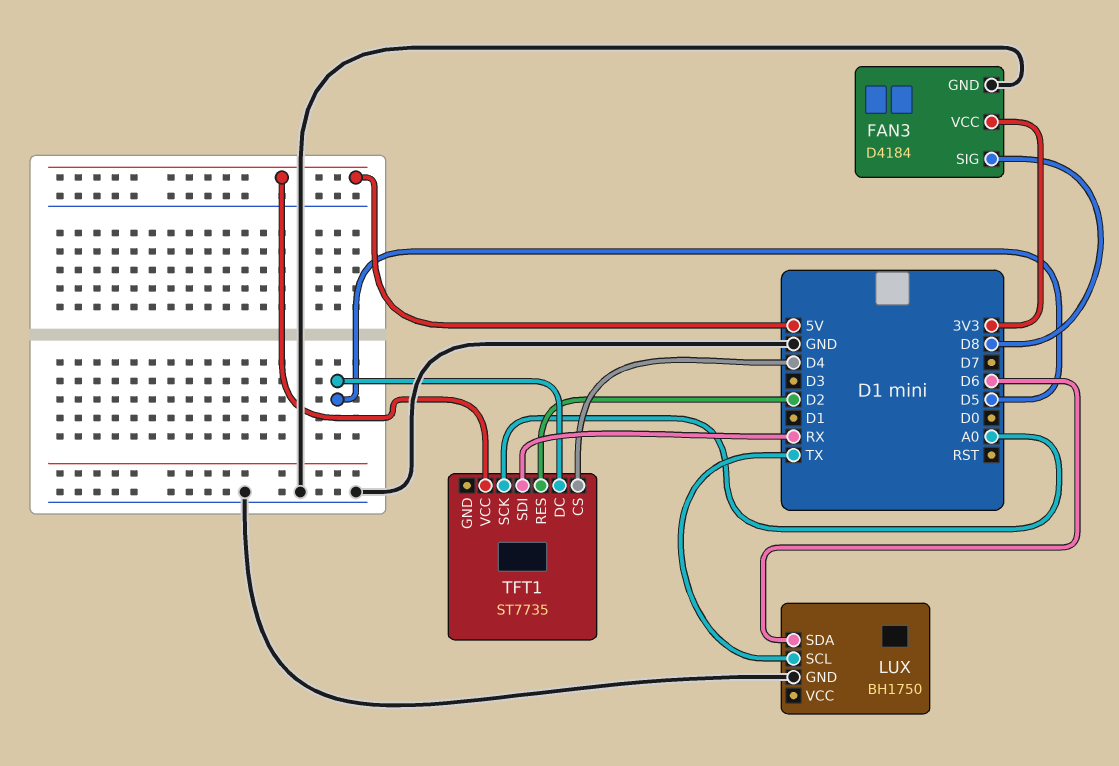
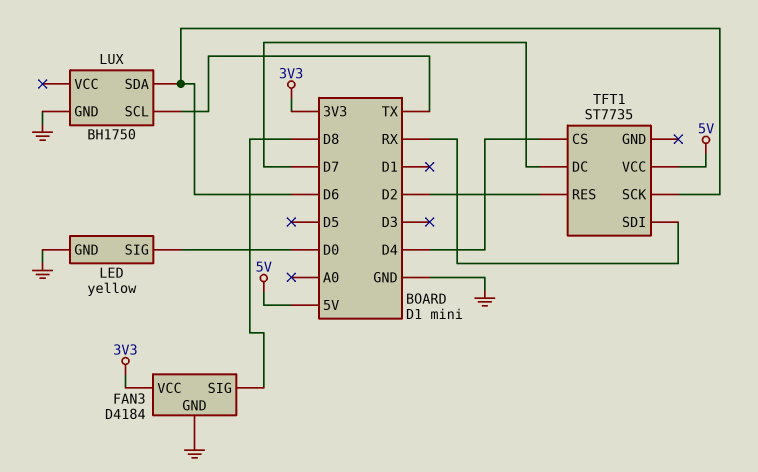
LED: none -> yellow
LED pin GND: none -> GND
LED pin SIG: none -> D0
TFT1 pin DC: D5 -> D7
TFT1 pin SCK: A0 -> D6

